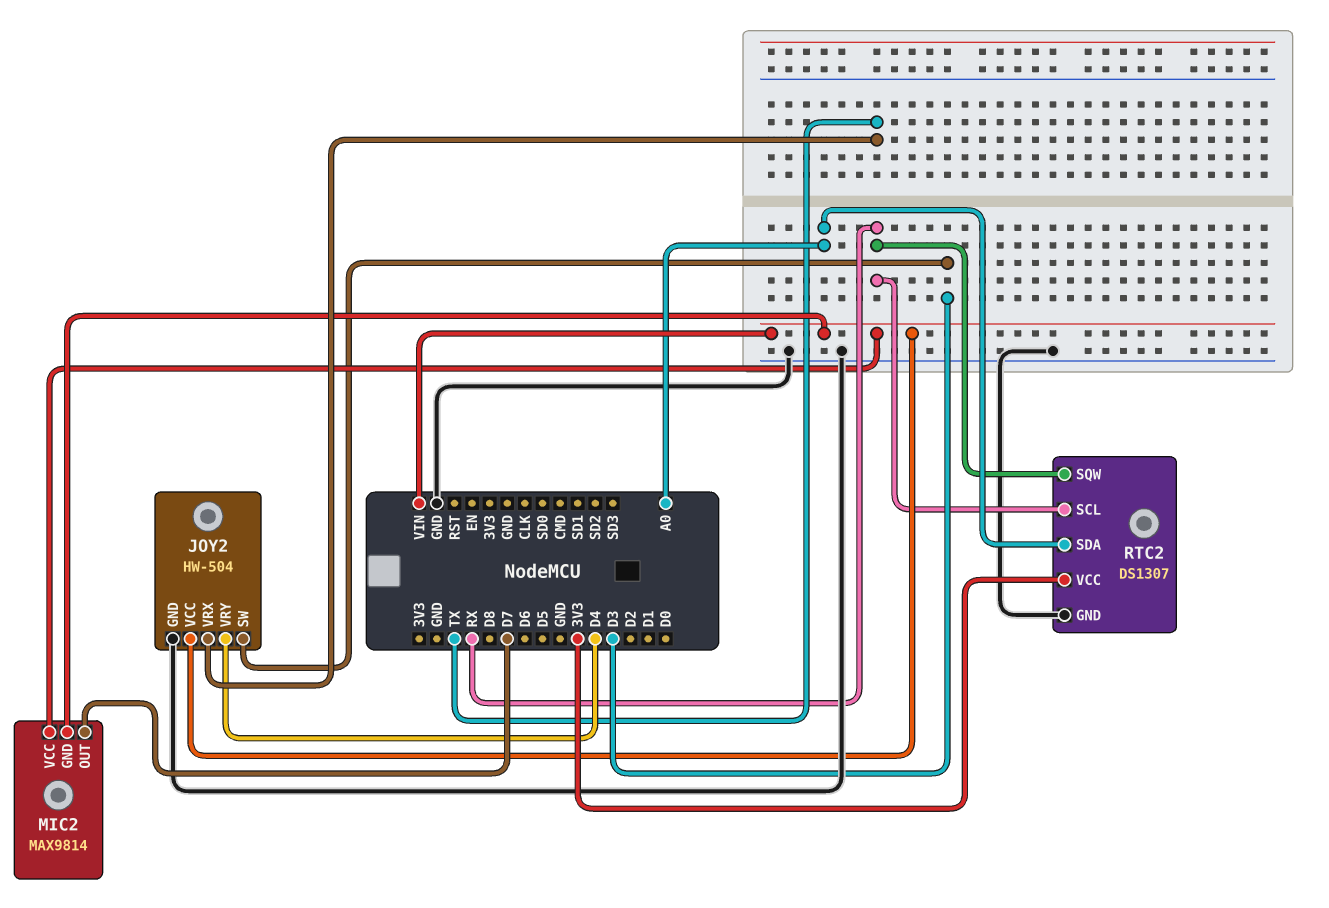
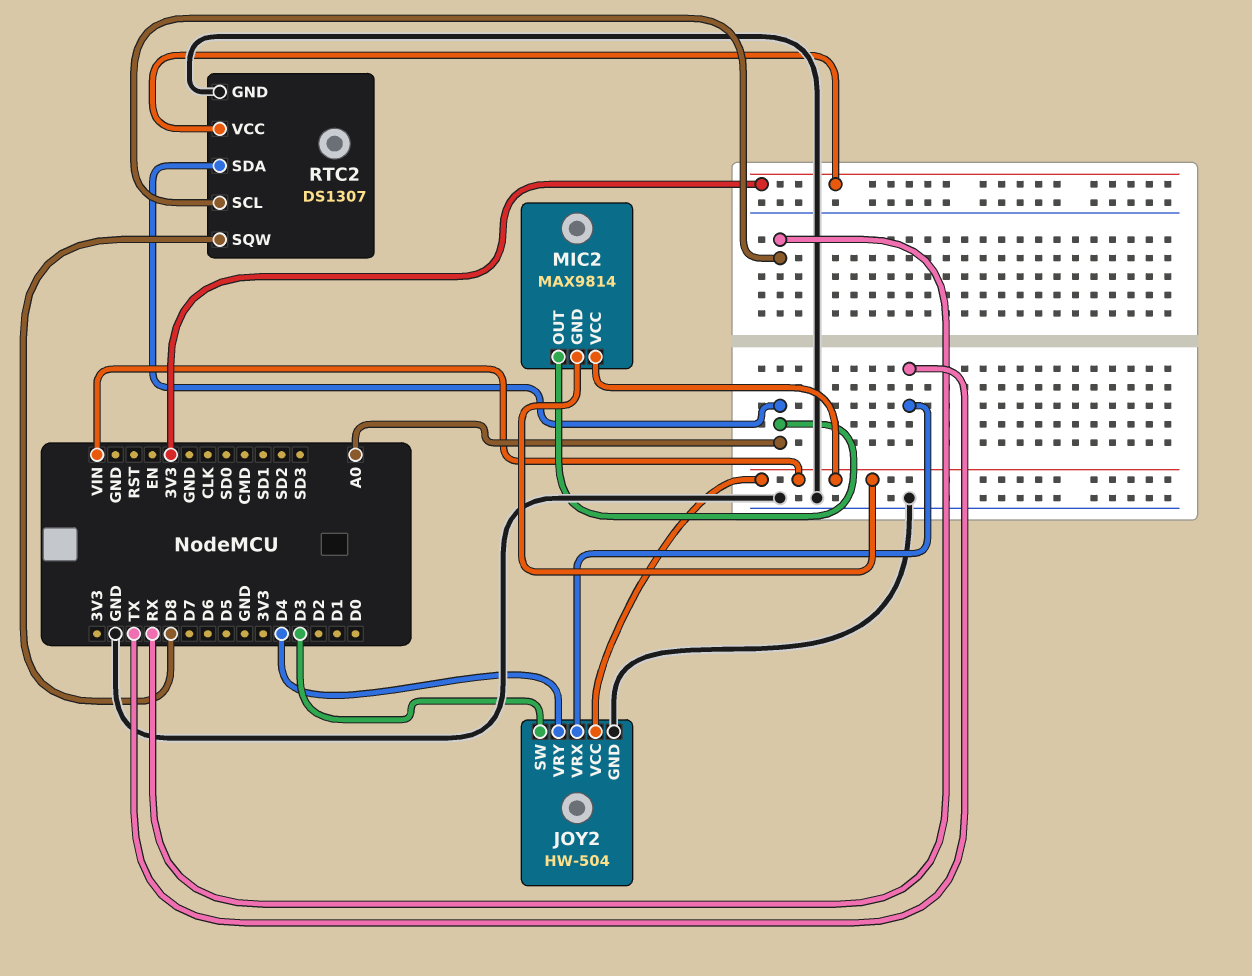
MIC2 pin OUT: D7 -> A0
RTC2 pin SQW: RX -> D8

